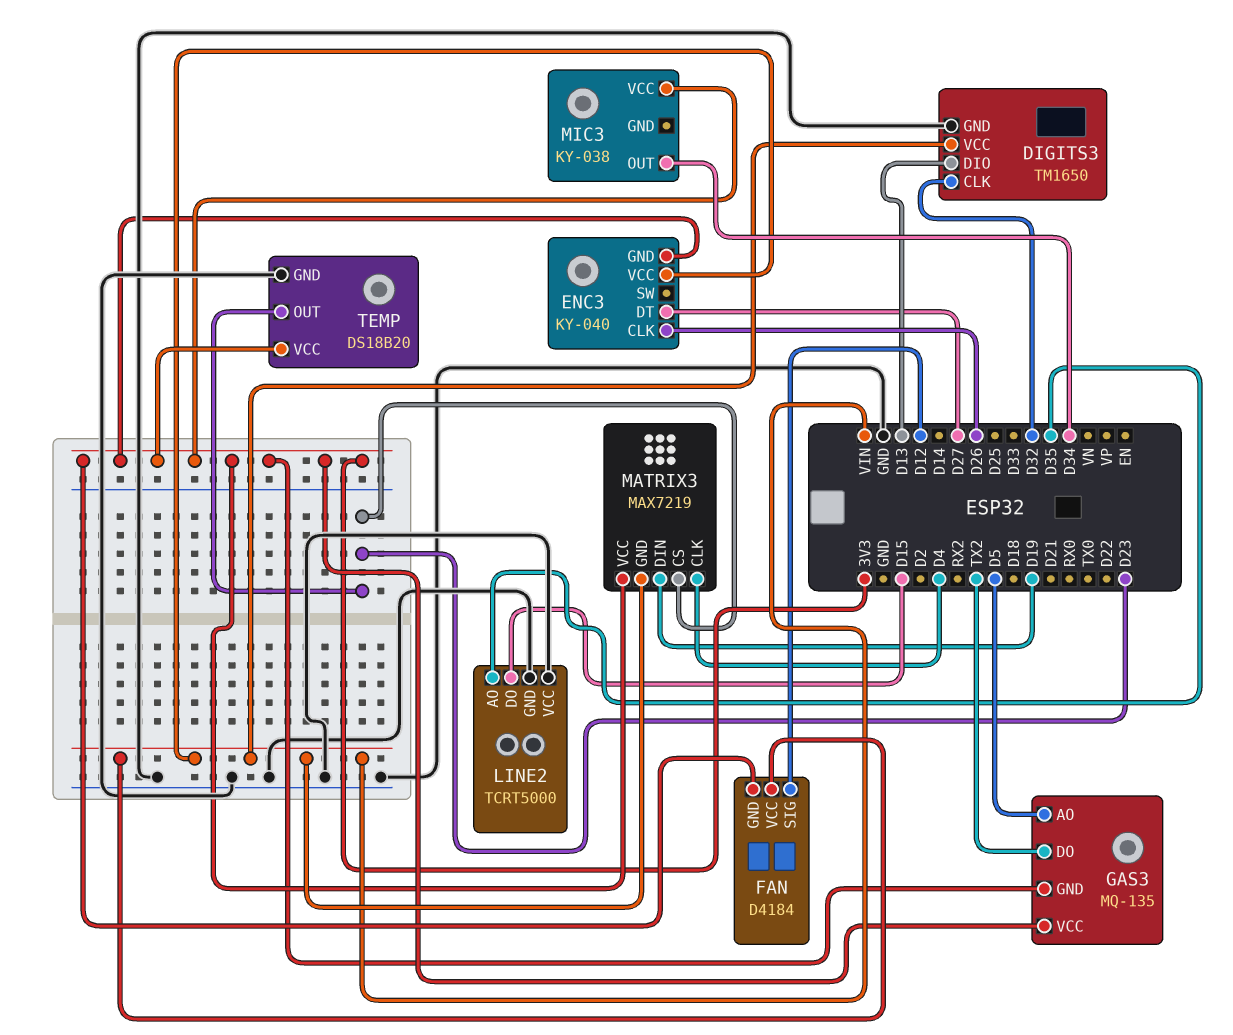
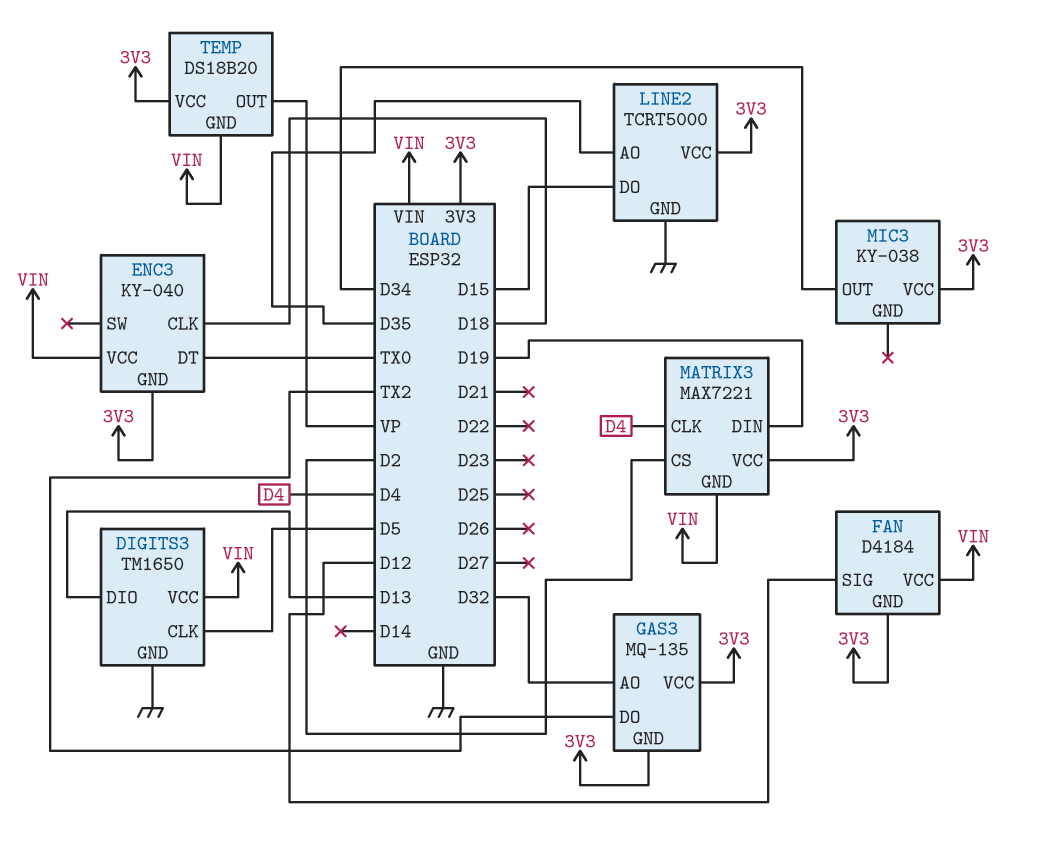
DIGITS3 pin CLK: D32 -> D5
ENC3 pin CLK: D26 -> D18
ENC3 pin DT: D27 -> TX0
GAS3 pin AO: D5 -> D32
LINE2 pin VCC: GND -> 3V3
MATRIX3: MAX7219 -> MAX7221
MATRIX3 pin CS: D23 -> D2
TEMP pin GND: GND -> VIN
TEMP pin OUT: D23 -> VP

